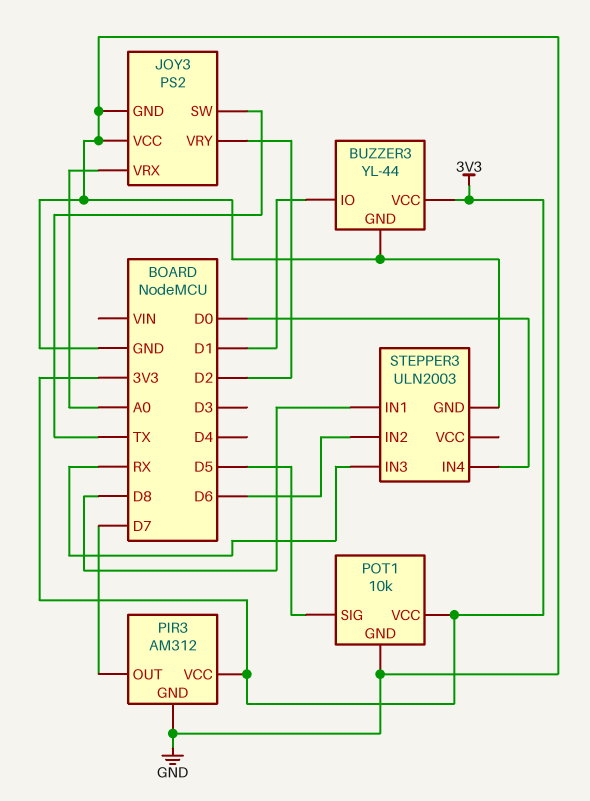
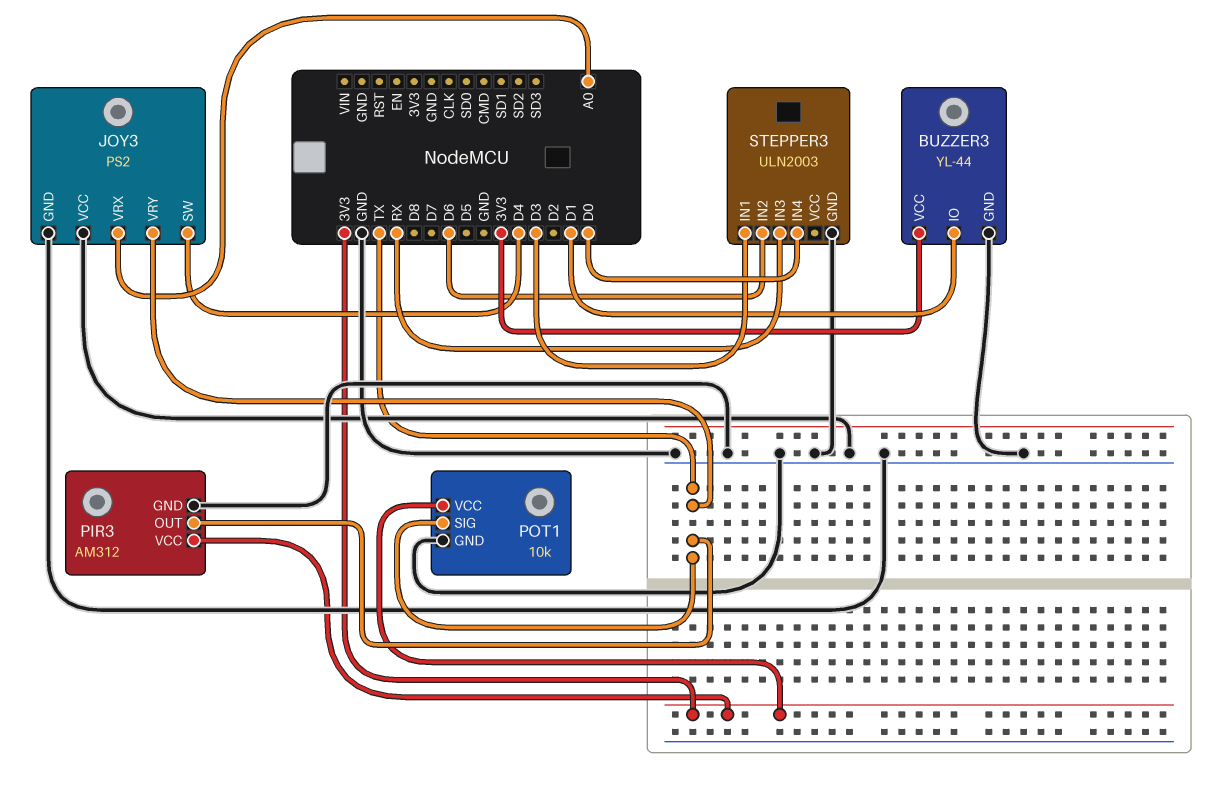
JOY3 pin SW: TX -> D4
JOY3 pin VRY: D2 -> TX
PIR3 pin OUT: D7 -> TX
POT1 pin SIG: D5 -> TX
STEPPER3 pin IN1: D8 -> D3

